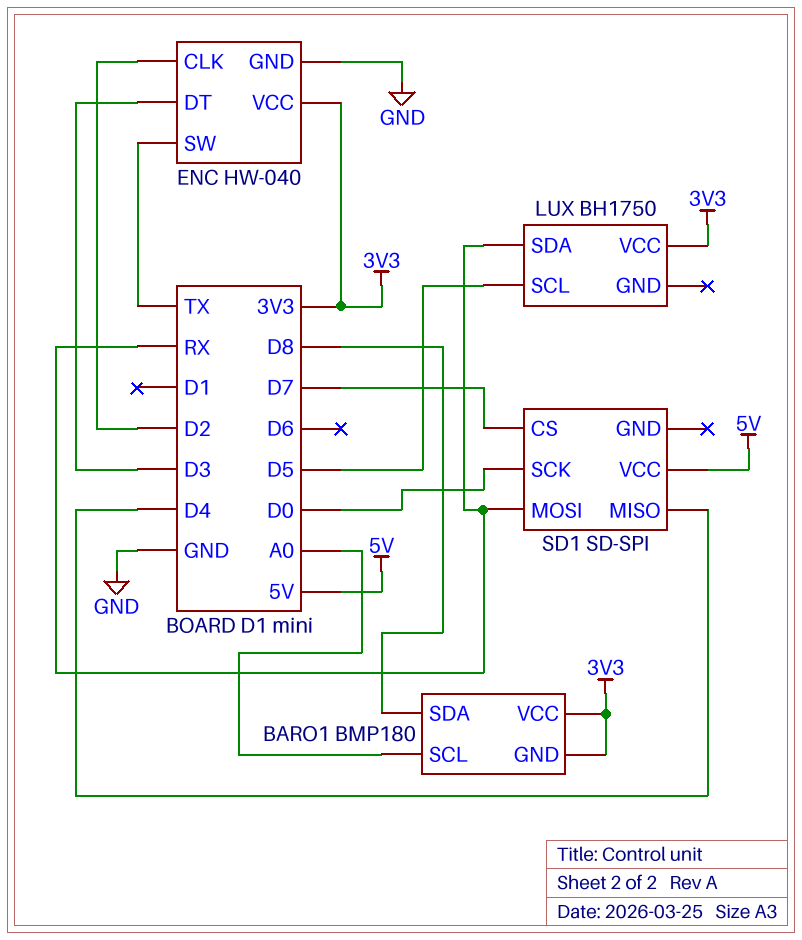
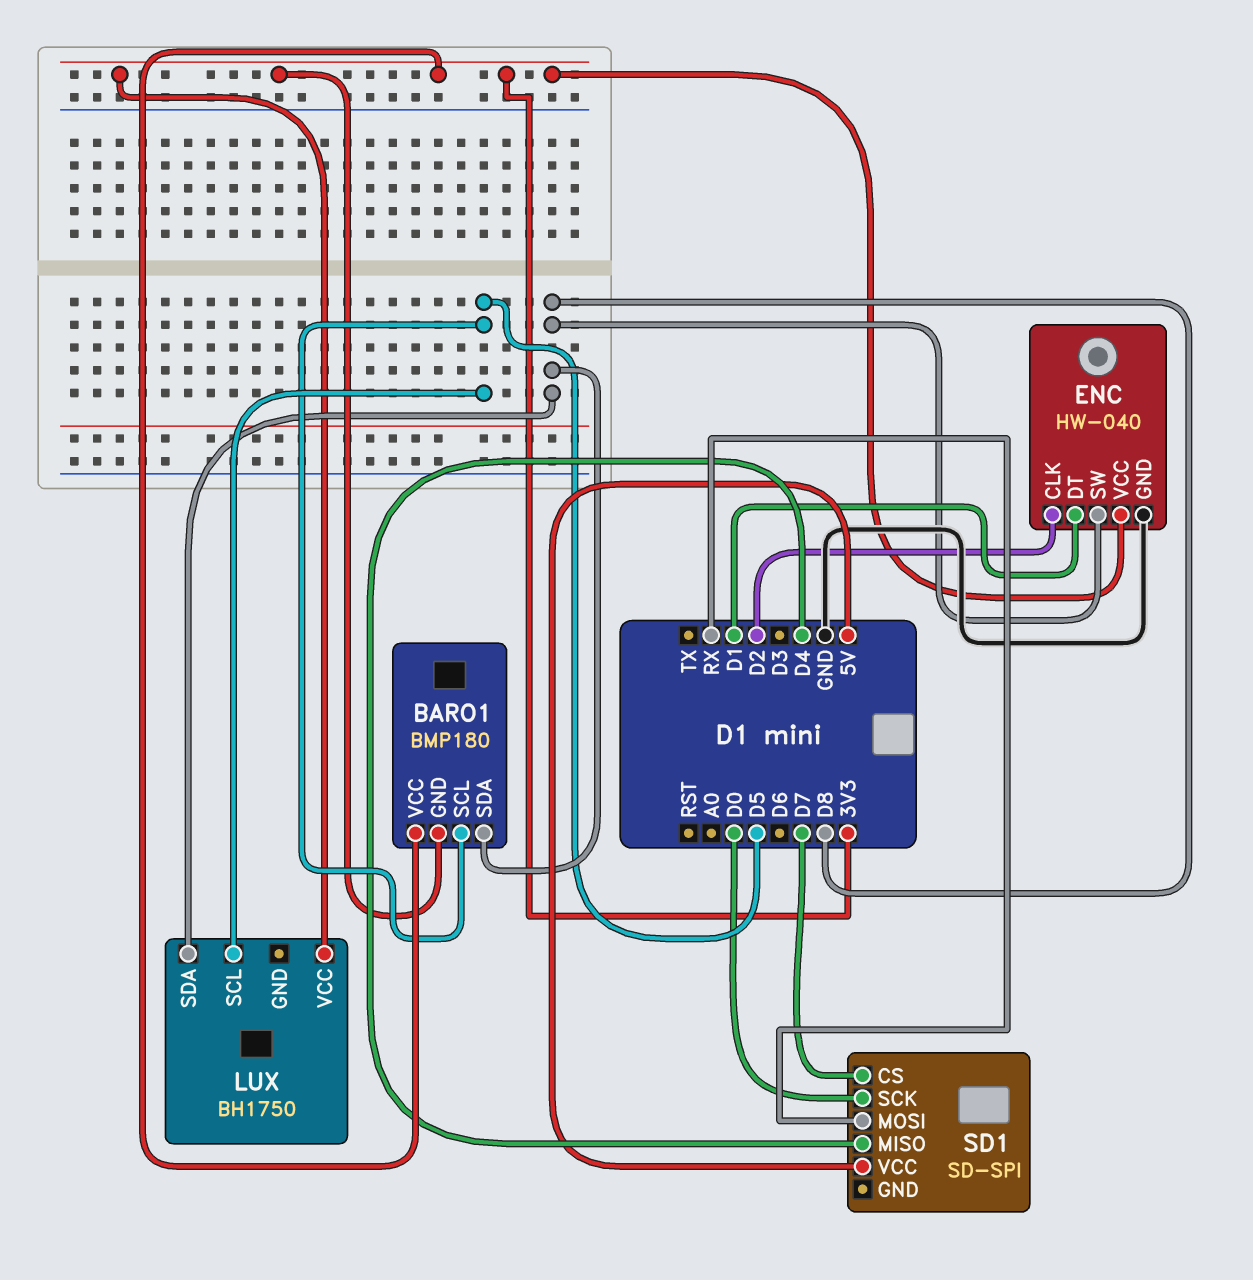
BARO1 pin SCL: A0 -> D5
ENC pin DT: D3 -> D1
ENC pin SW: TX -> D8
LUX pin SDA: RX -> D8

